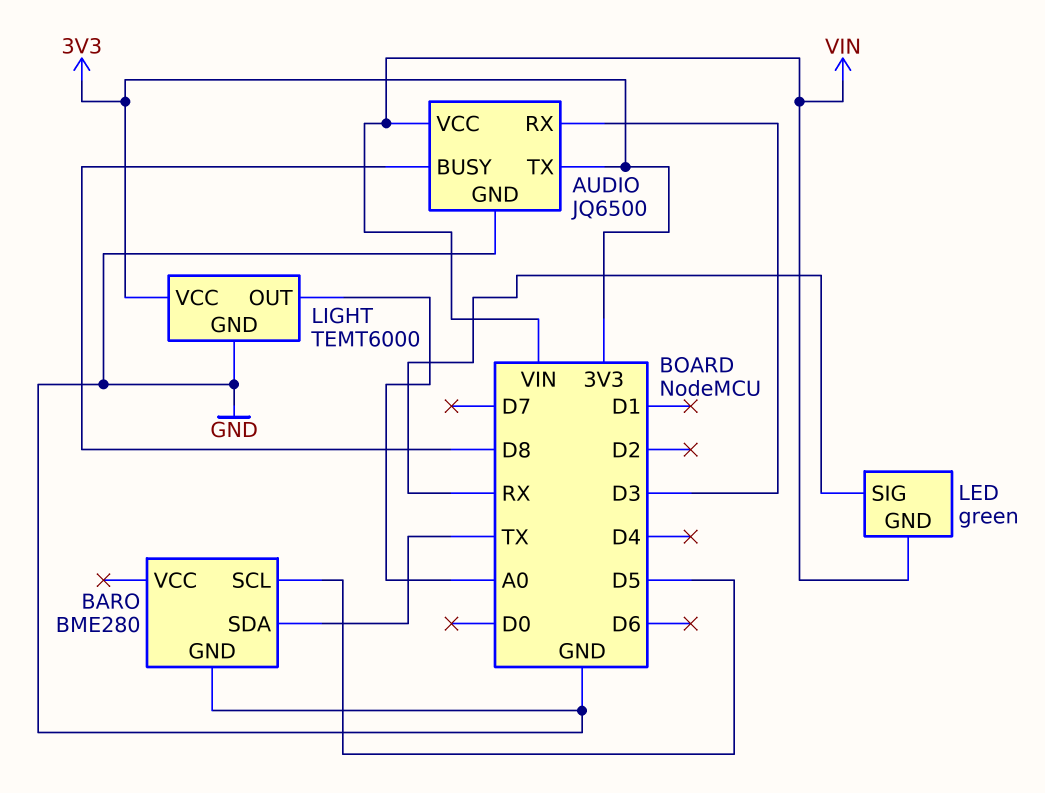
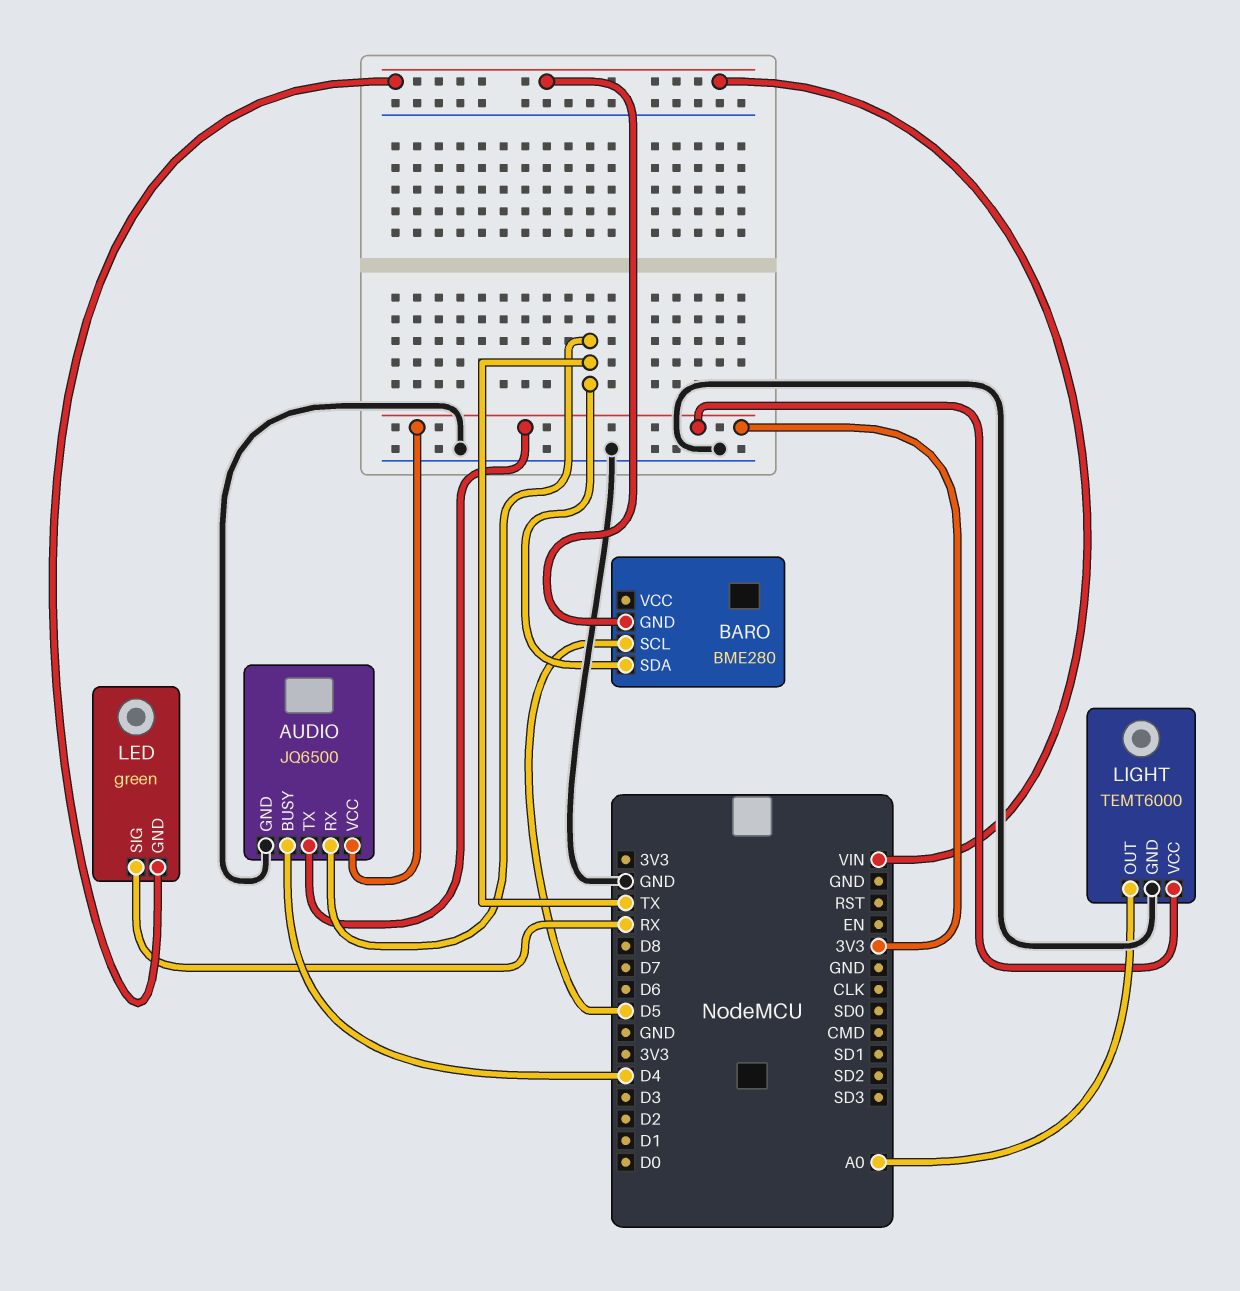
AUDIO pin BUSY: D8 -> D4
AUDIO pin RX: D3 -> TX
AUDIO pin VCC: VIN -> 3V3
BARO pin GND: GND -> VIN

